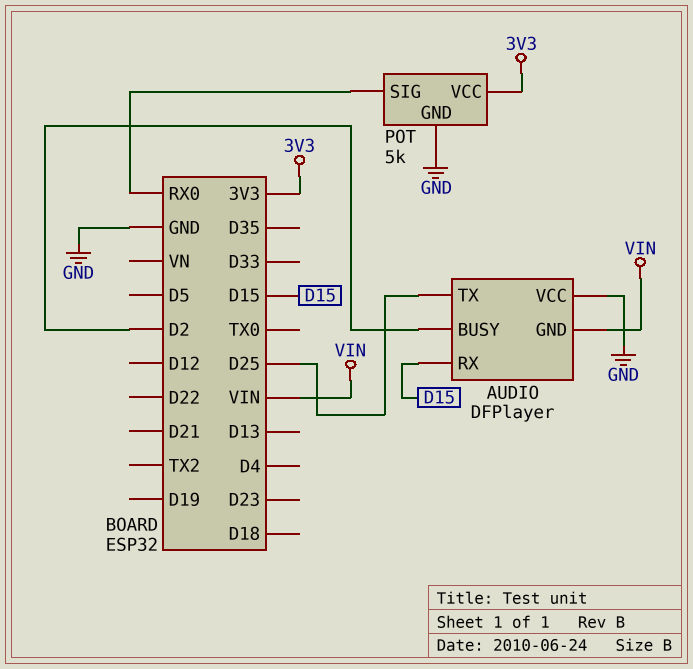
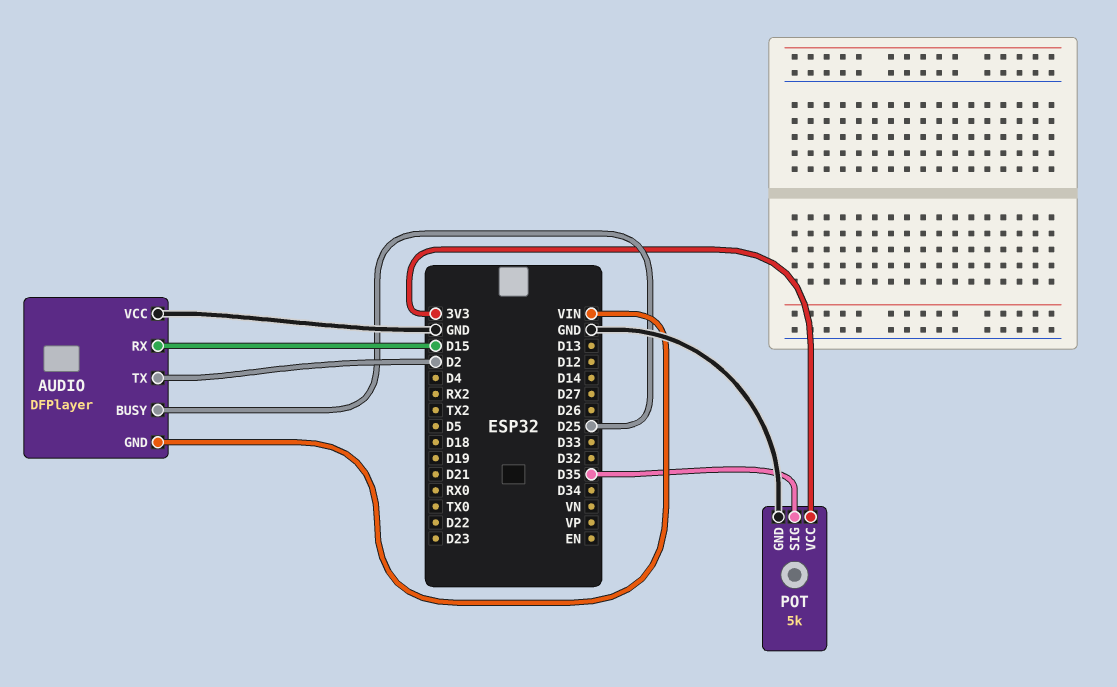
AUDIO pin BUSY: D2 -> D25
AUDIO pin TX: D25 -> D2
POT pin SIG: RX0 -> D35

